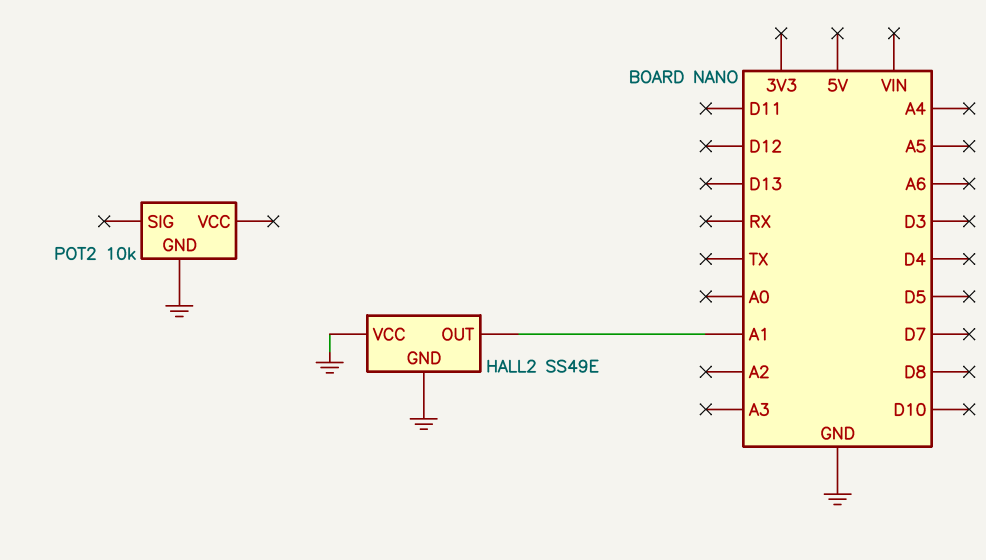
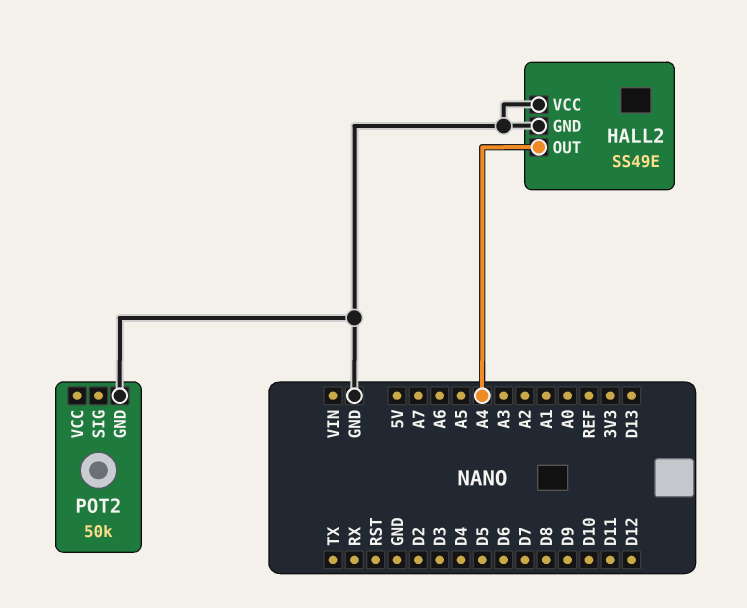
HALL2 pin OUT: A1 -> A4
POT2: 10k -> 50k

